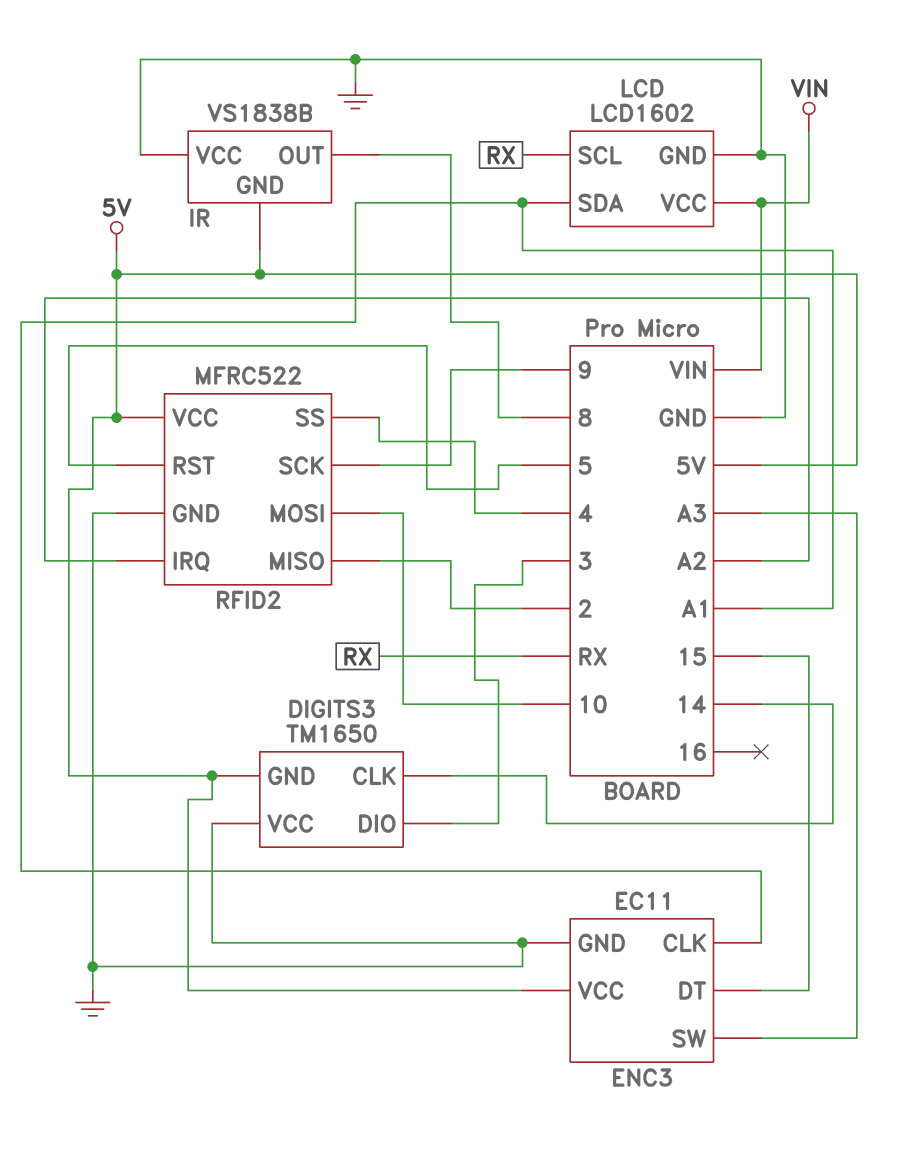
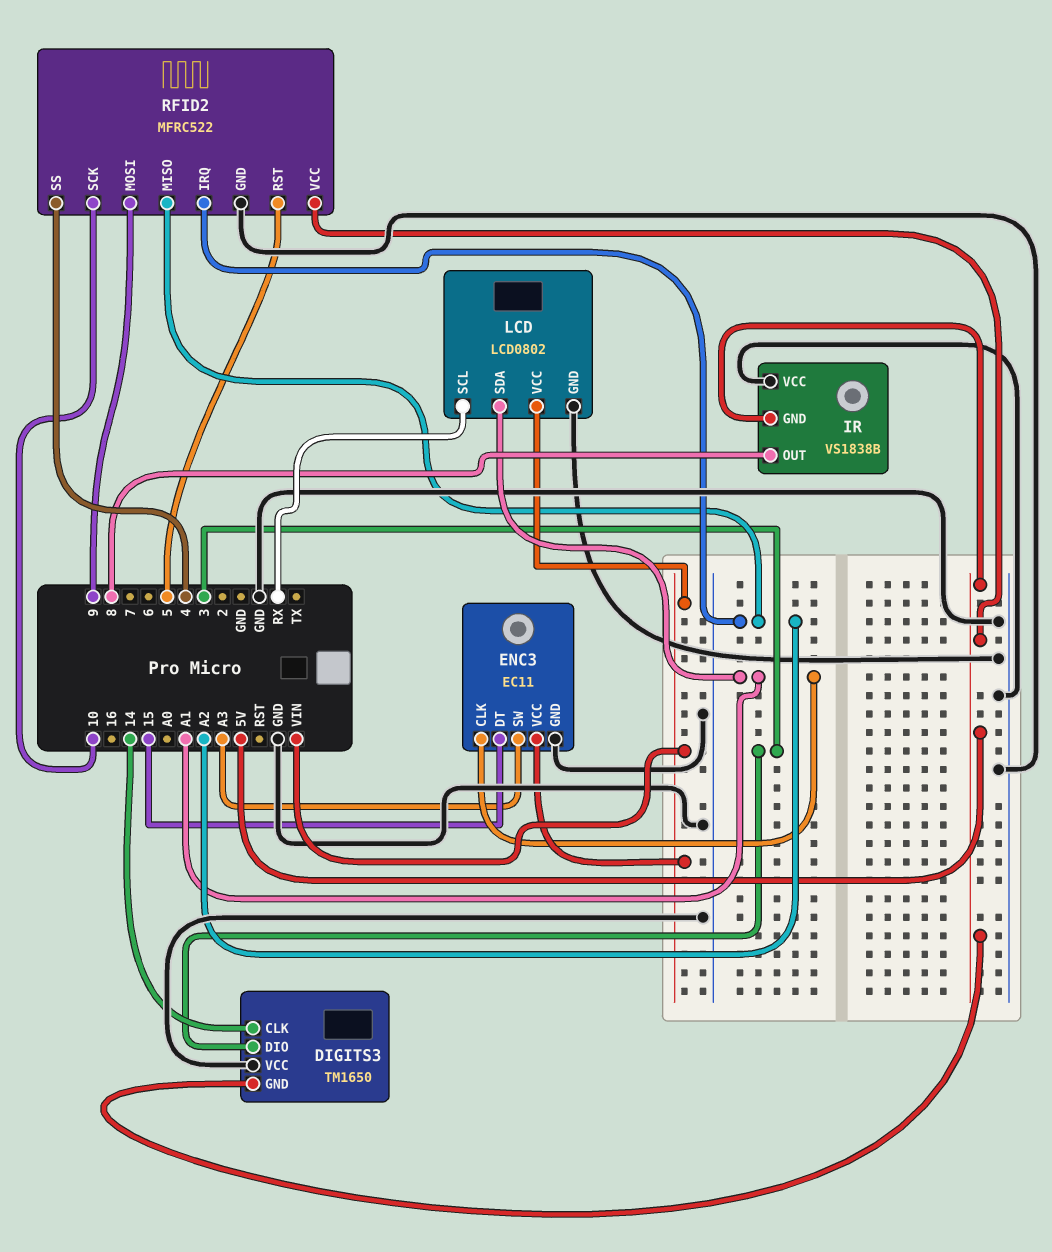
ENC3 pin VCC: 5V -> VIN
LCD: LCD1602 -> LCD0802
RFID2 pin MISO: 2 -> A2
RFID2 pin MOSI: 10 -> 9
RFID2 pin SCK: 9 -> 10

